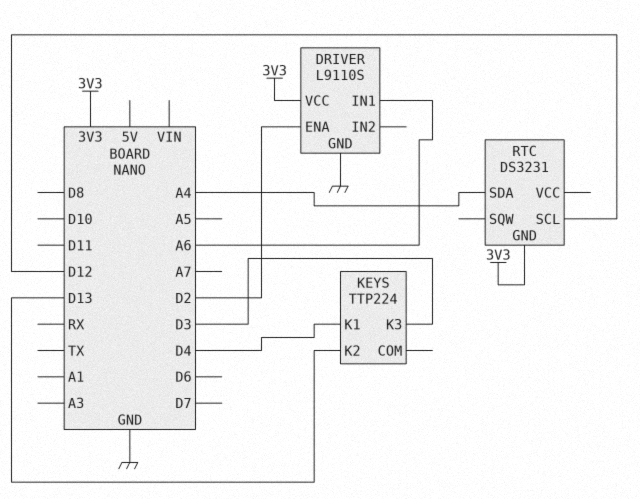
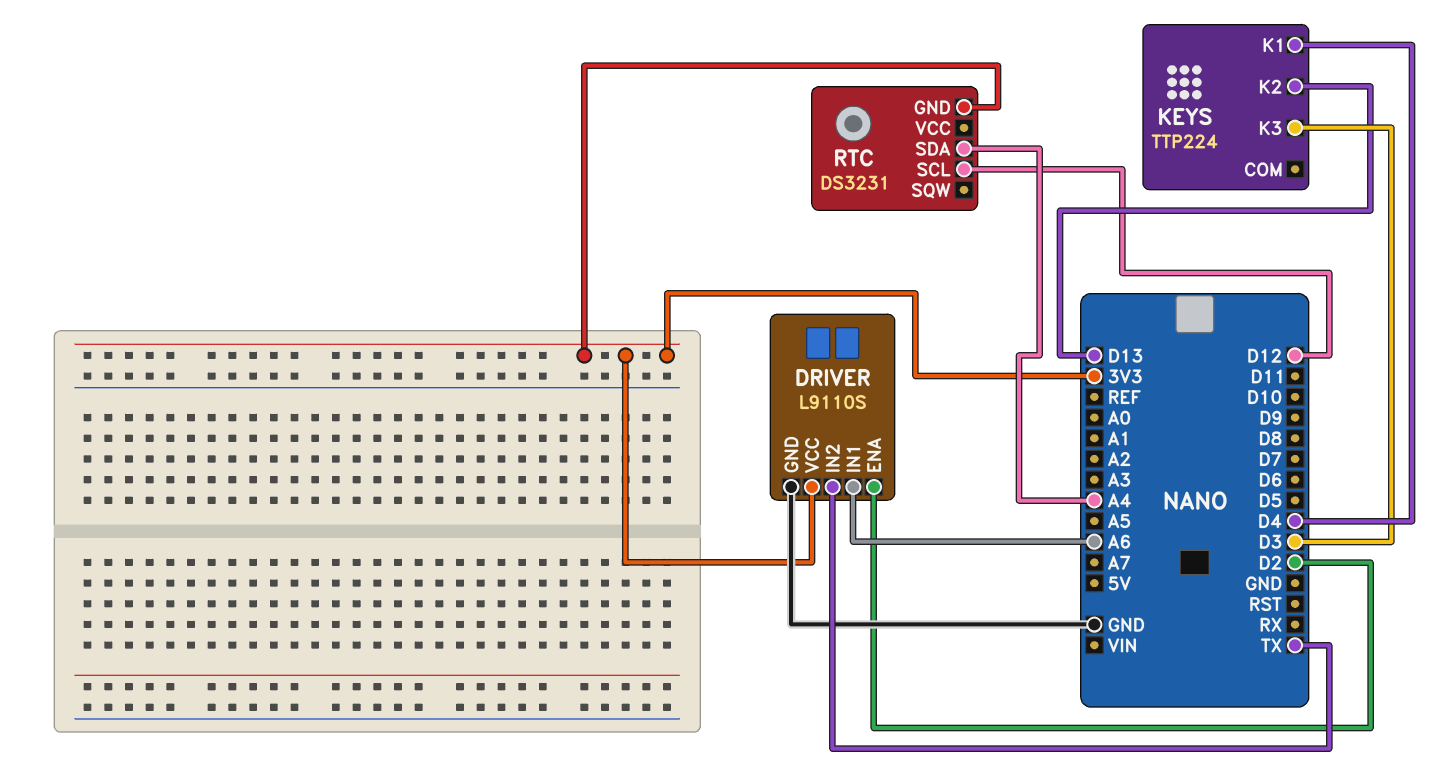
DRIVER pin IN2: none -> TX

